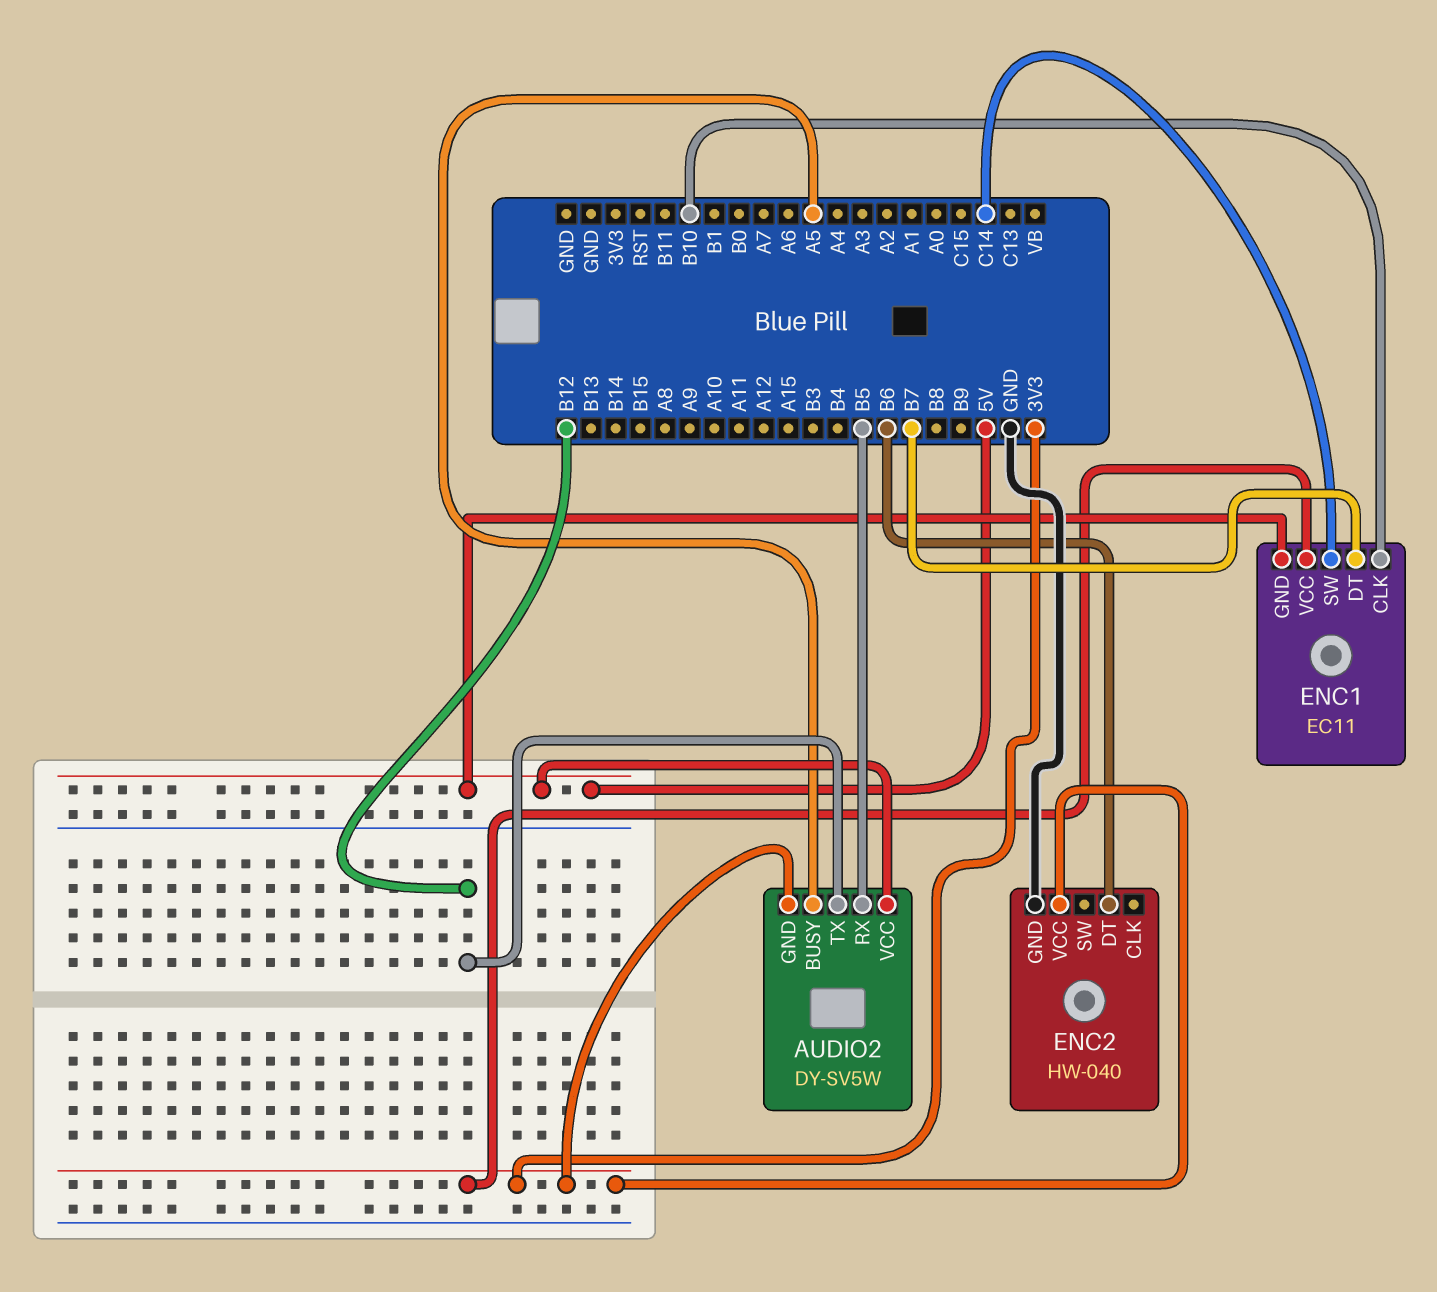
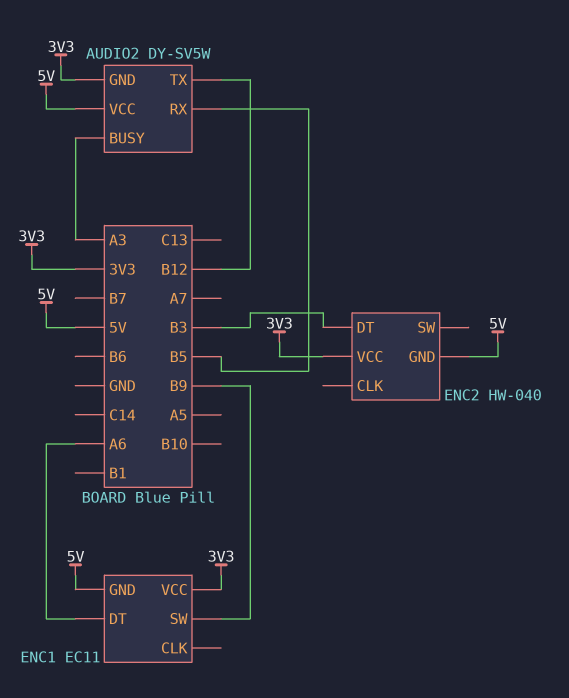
AUDIO2 pin BUSY: A5 -> A3
ENC1 pin CLK: B10 -> none
ENC1 pin DT: B7 -> A6
ENC1 pin SW: C14 -> B9
ENC2 pin DT: B6 -> B3
ENC2 pin GND: GND -> 5V

